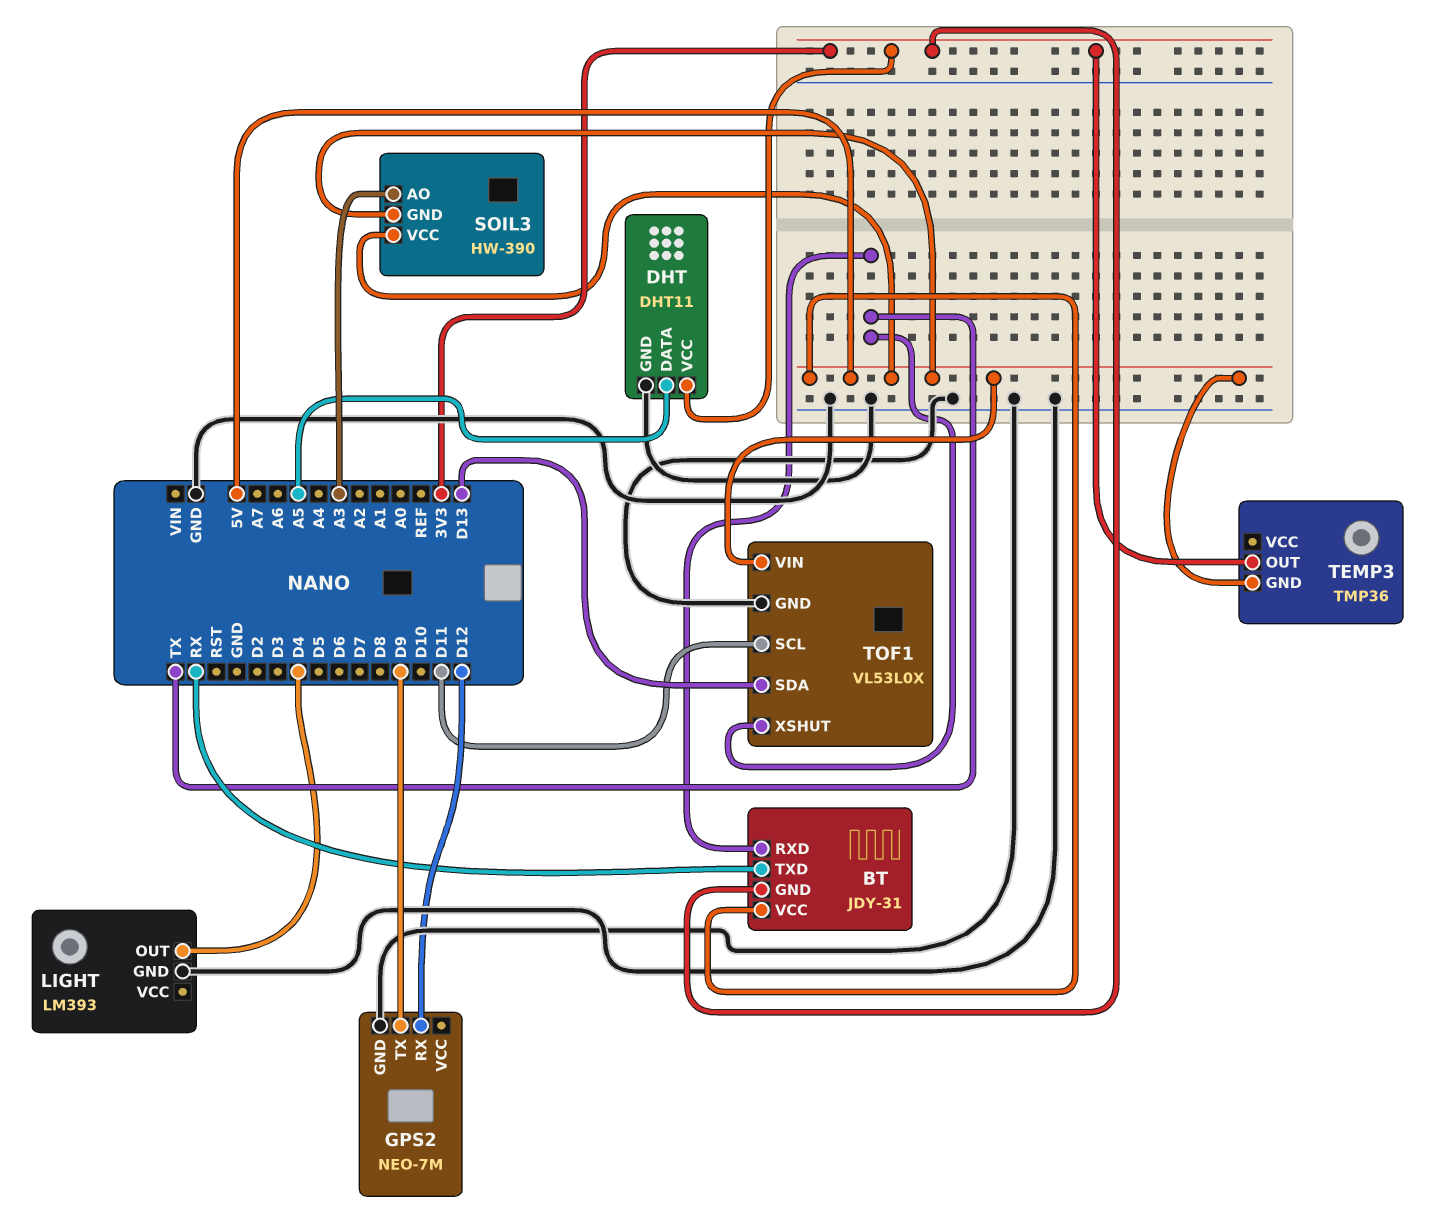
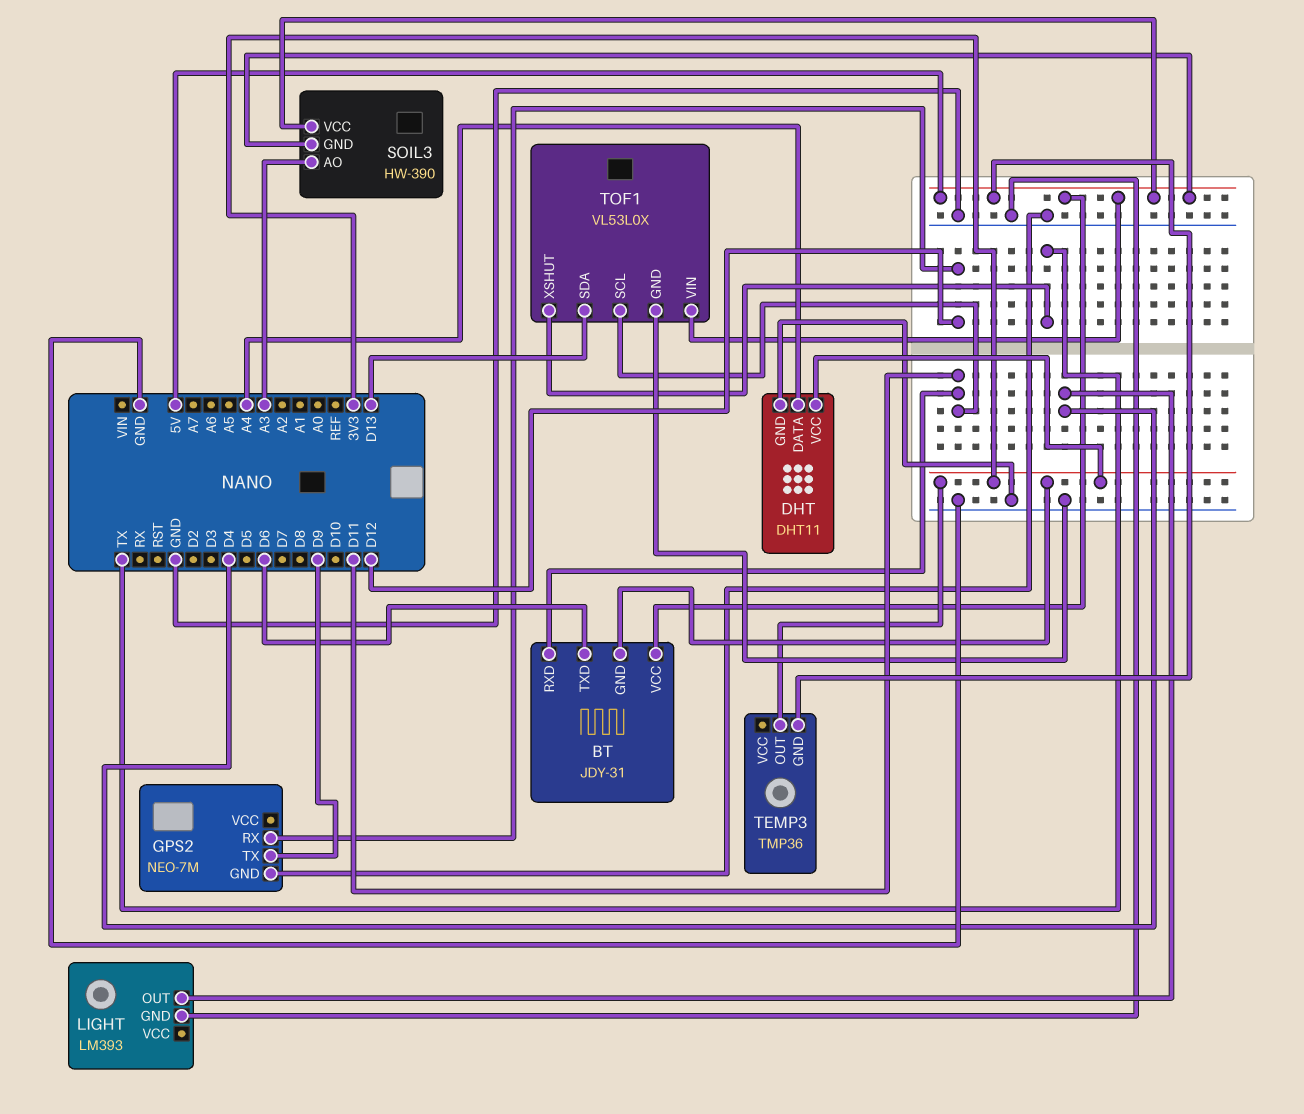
BT pin RXD: TX -> D11
BT pin TXD: RX -> D6
DHT pin DATA: A5 -> A4

